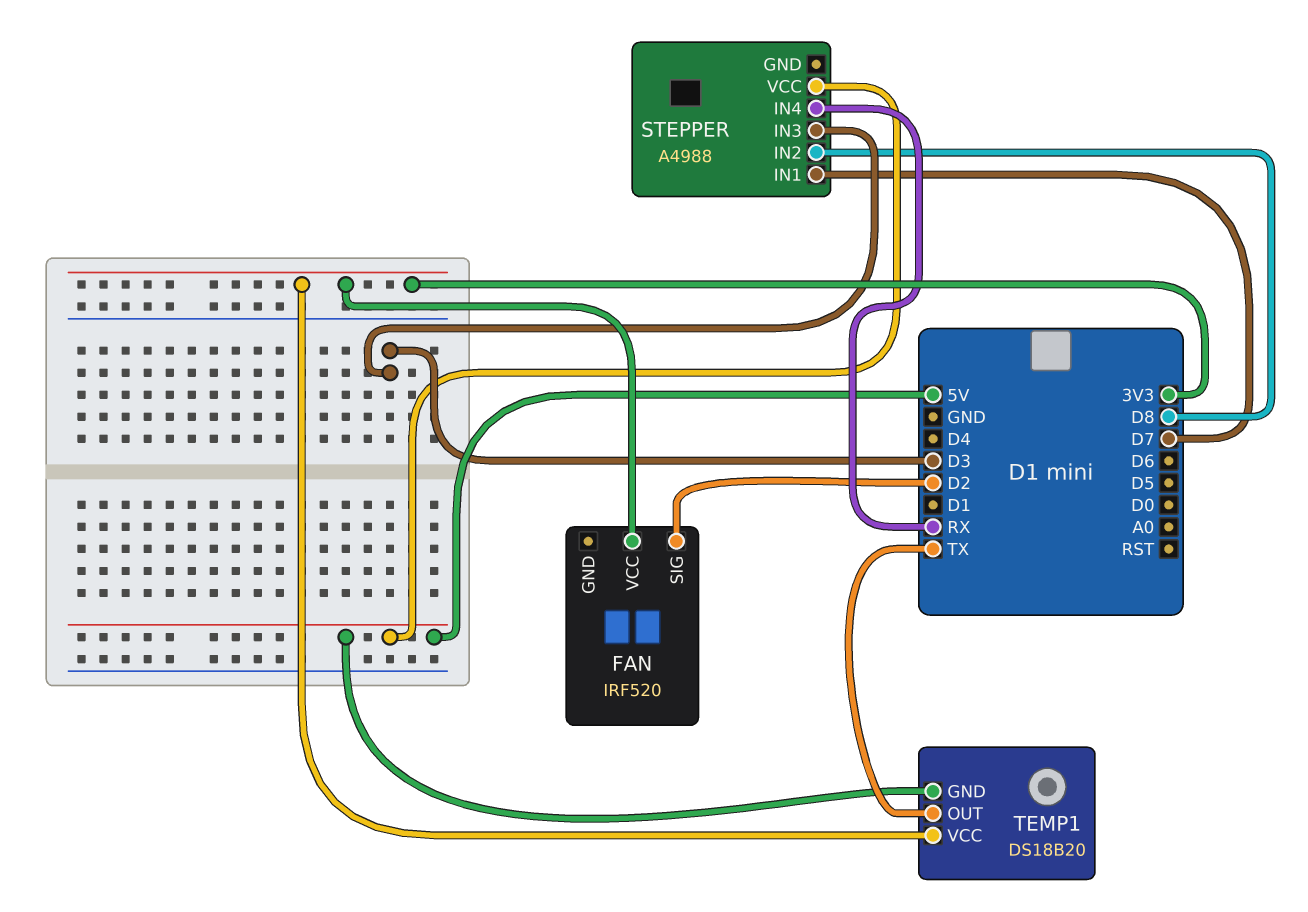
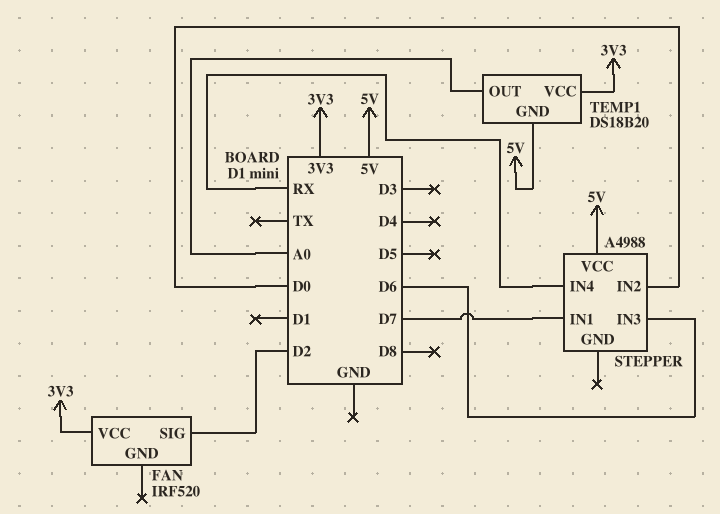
STEPPER pin IN2: D8 -> D0
STEPPER pin IN3: D3 -> D6
TEMP1 pin OUT: TX -> A0

